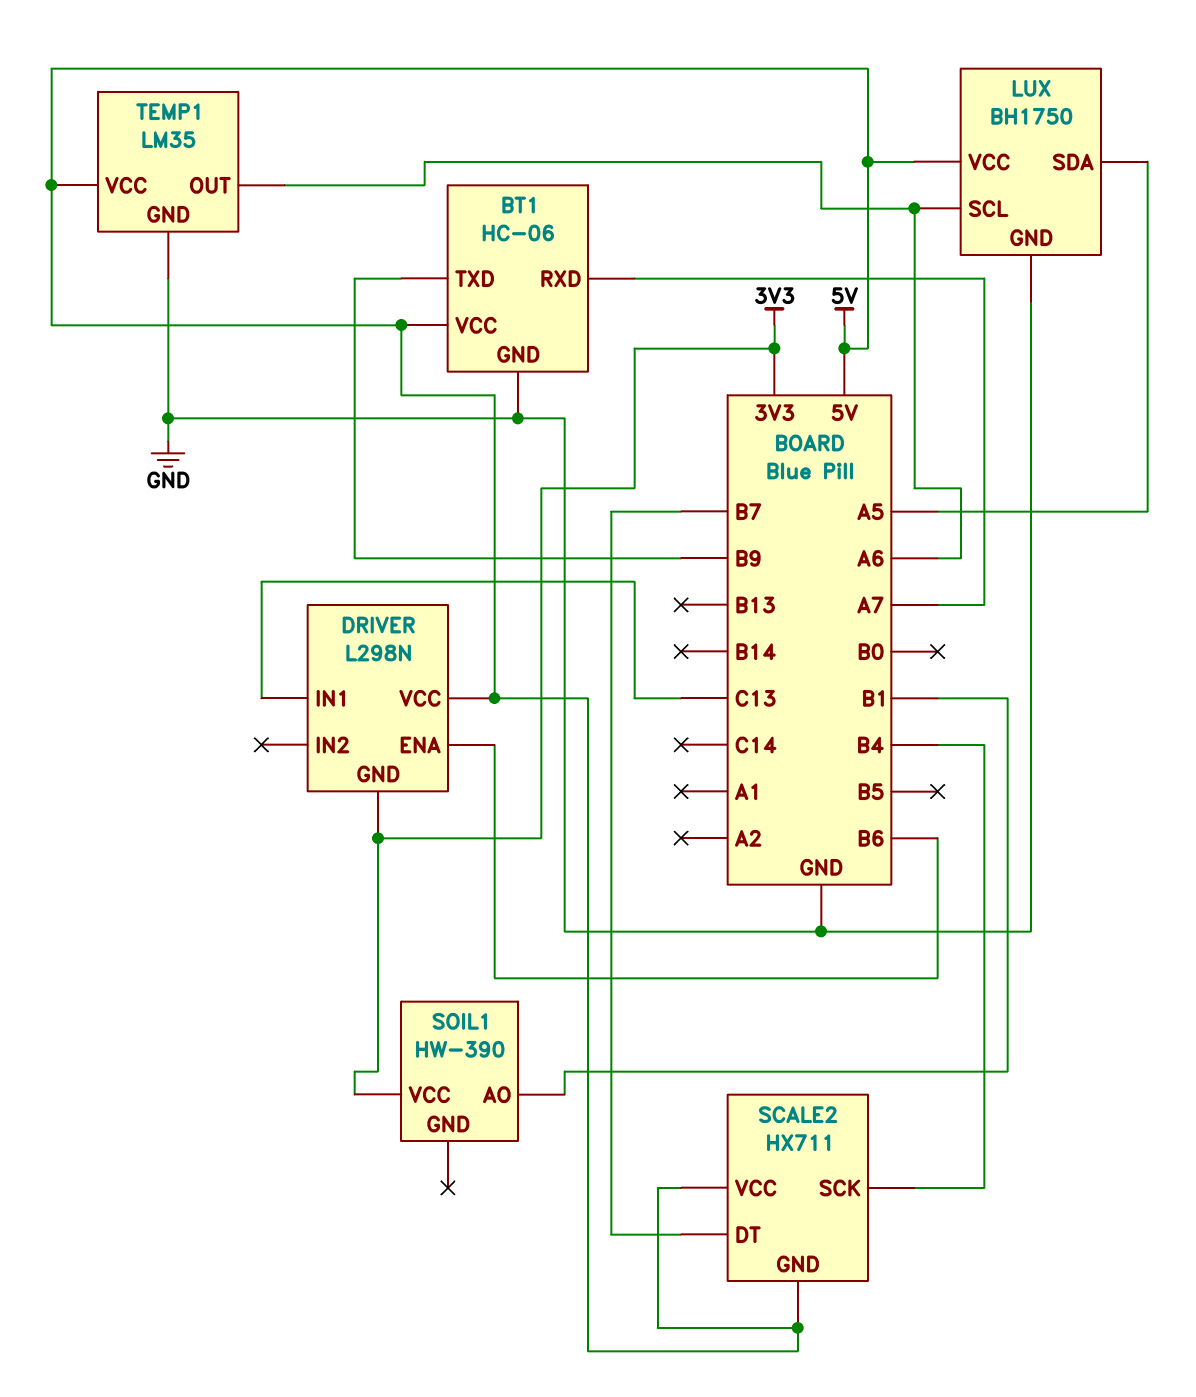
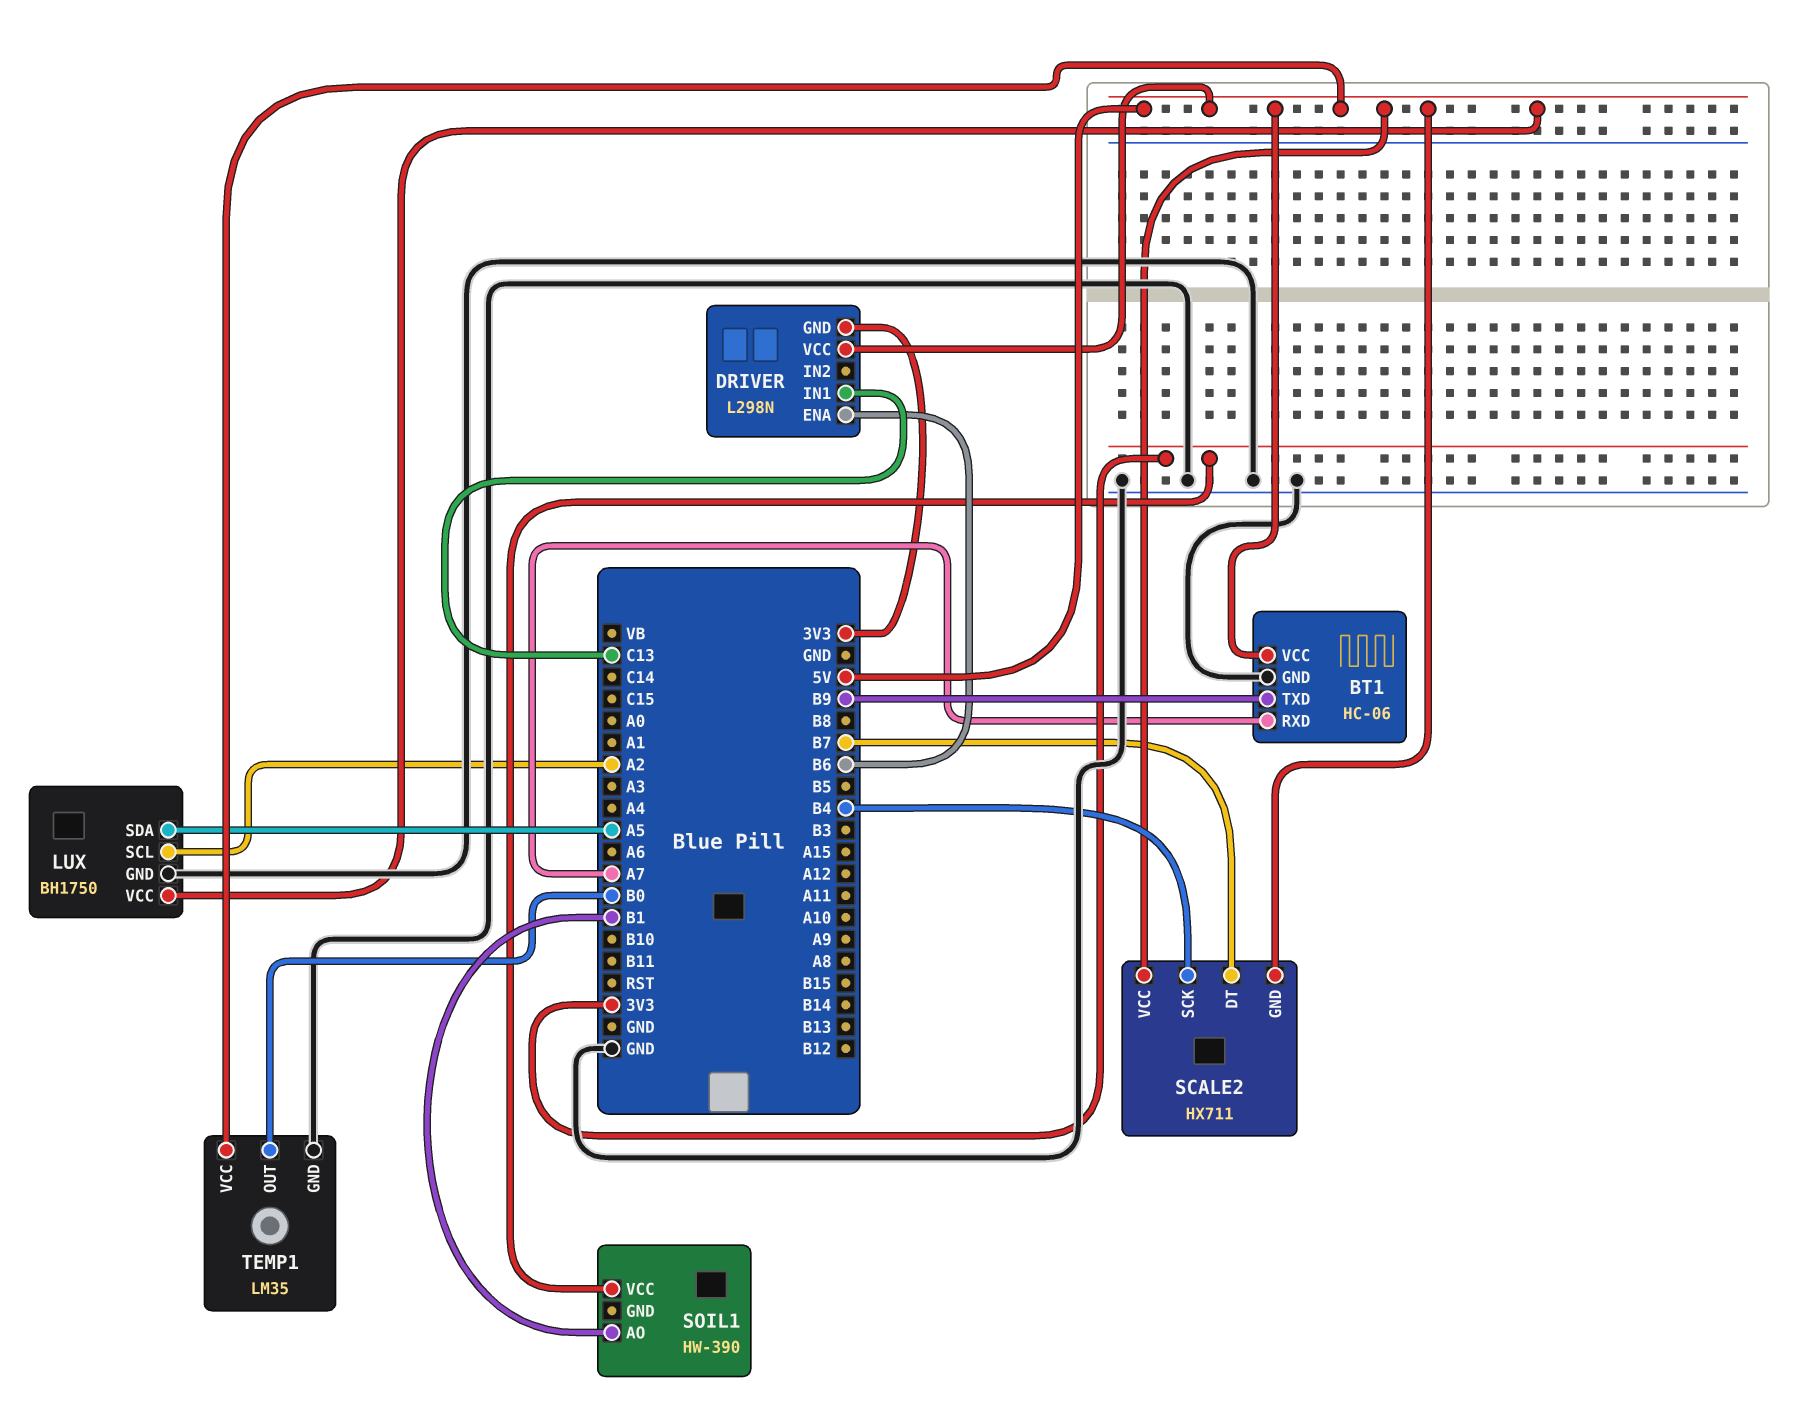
LUX pin SCL: A6 -> A2
TEMP1 pin OUT: A6 -> B0

